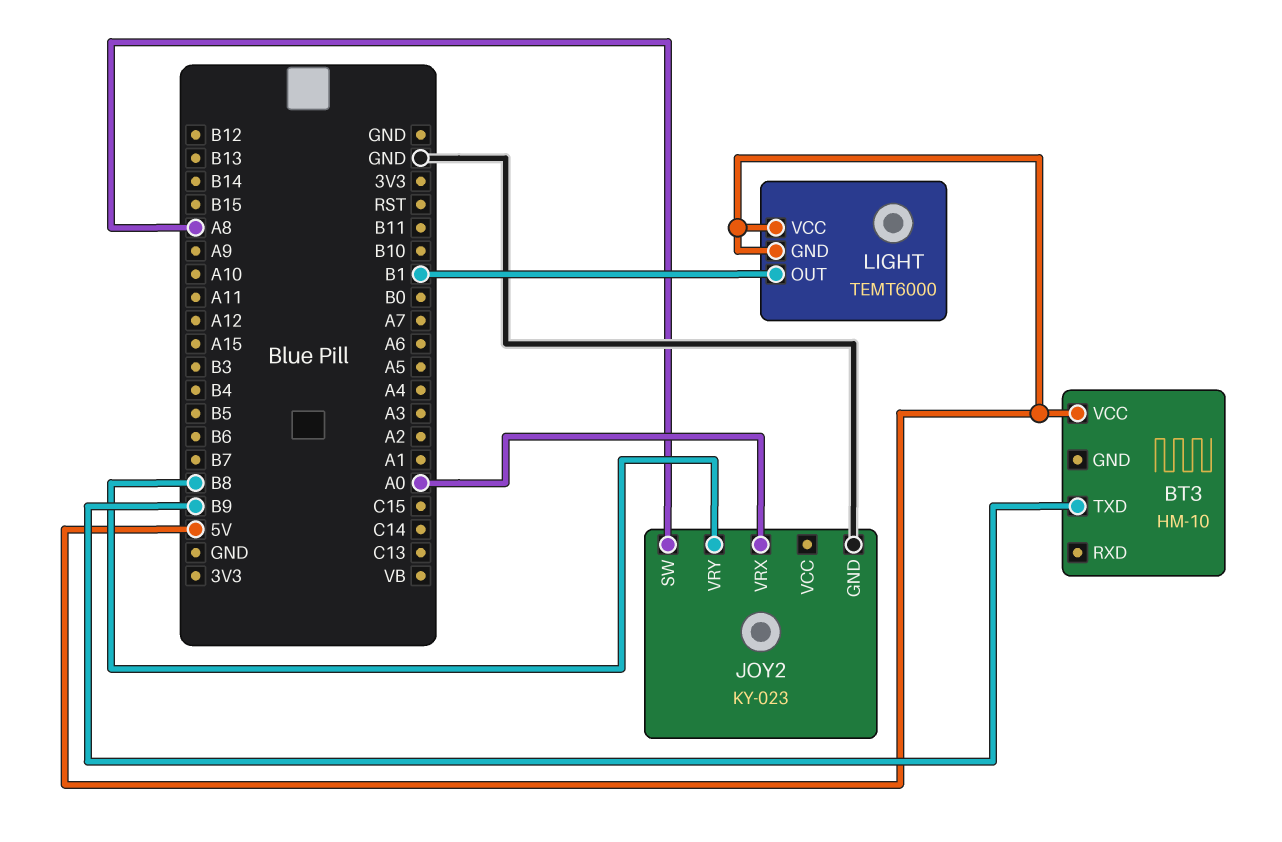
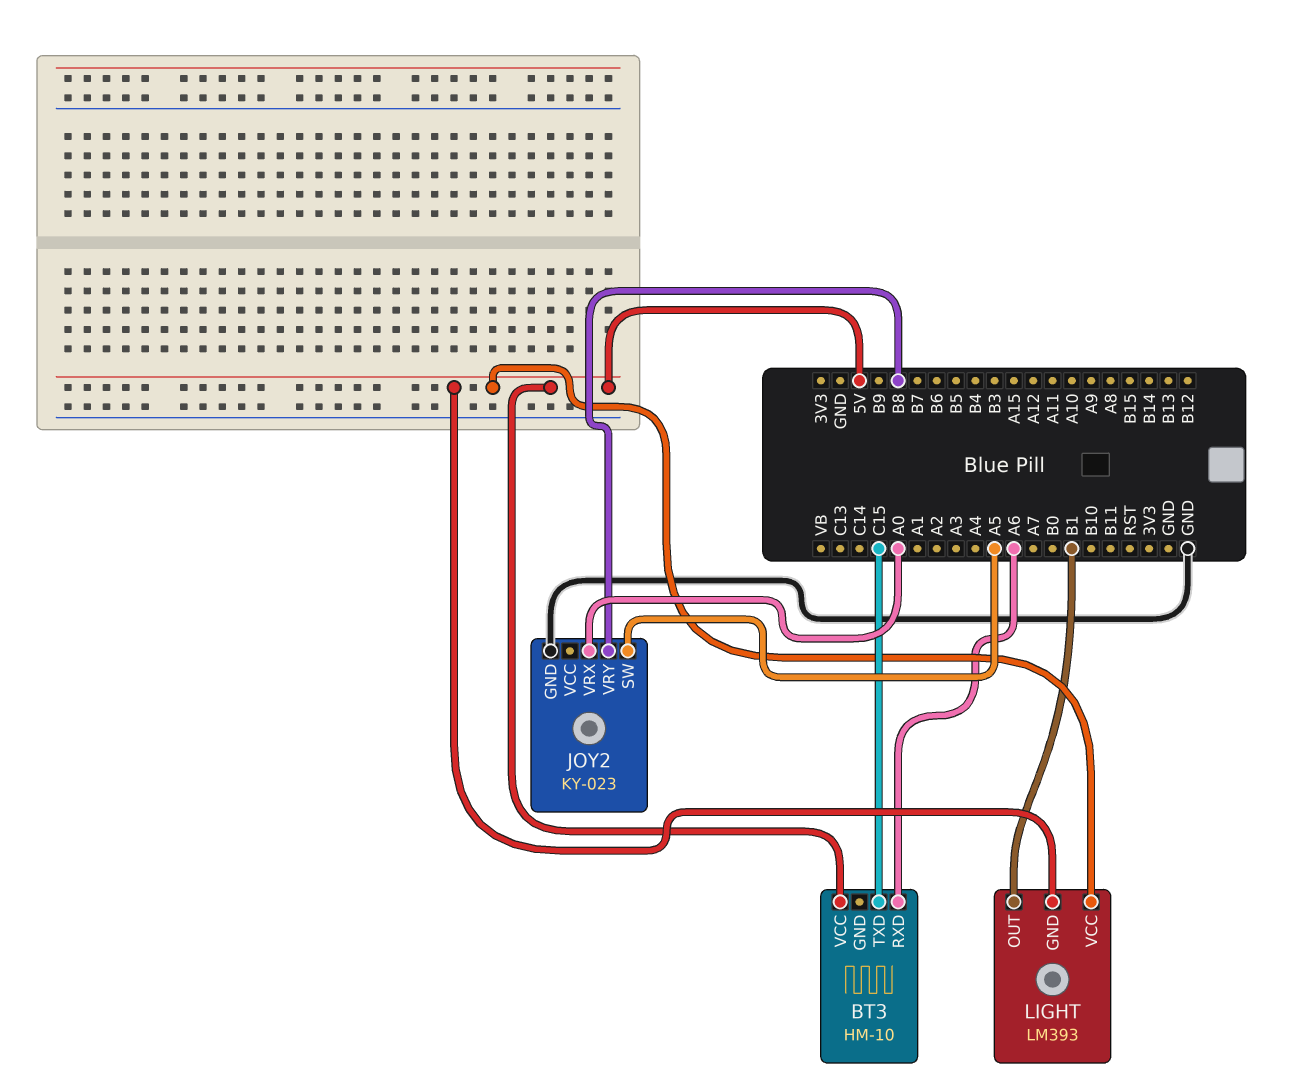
BT3 pin RXD: none -> A6
BT3 pin TXD: B9 -> C15
JOY2 pin SW: A8 -> A5
LIGHT: TEMT6000 -> LM393

